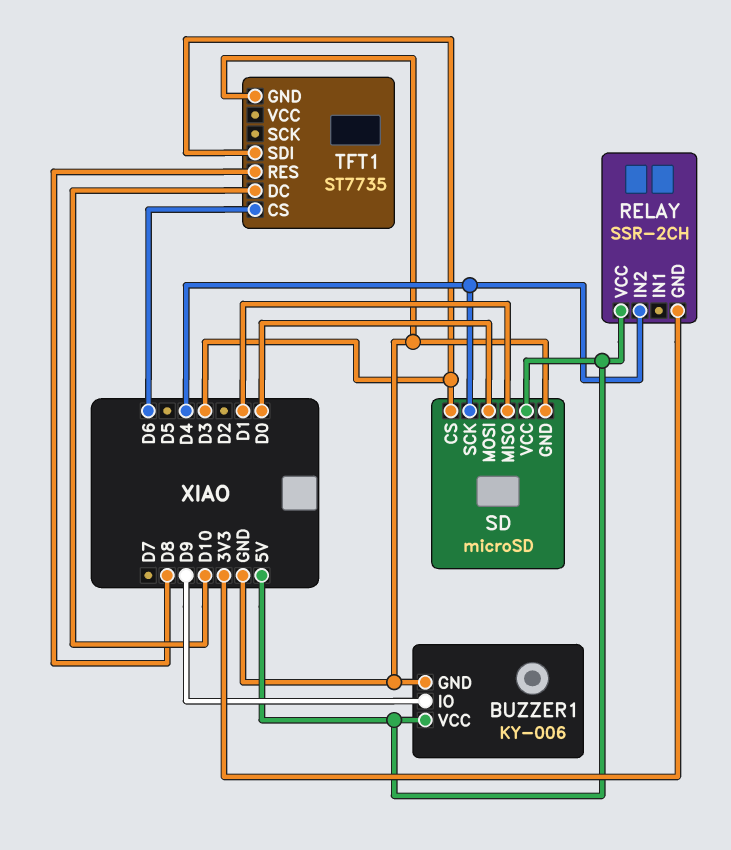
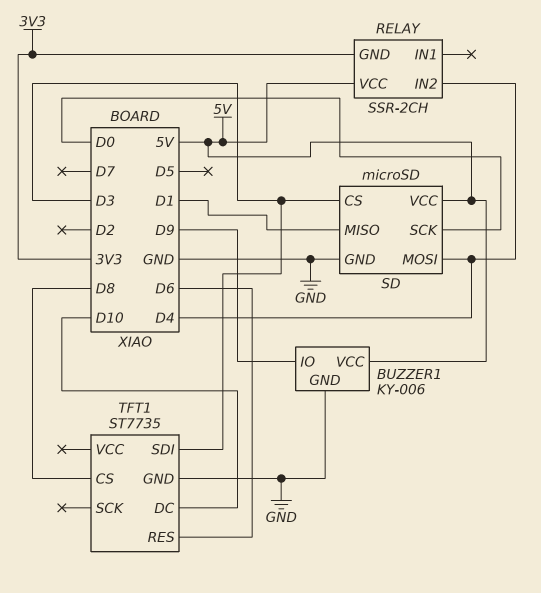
SD pin MOSI: D0 -> D4
SD pin SCK: D4 -> D0
TFT1 pin CS: D6 -> D8
TFT1 pin RES: D8 -> D6

